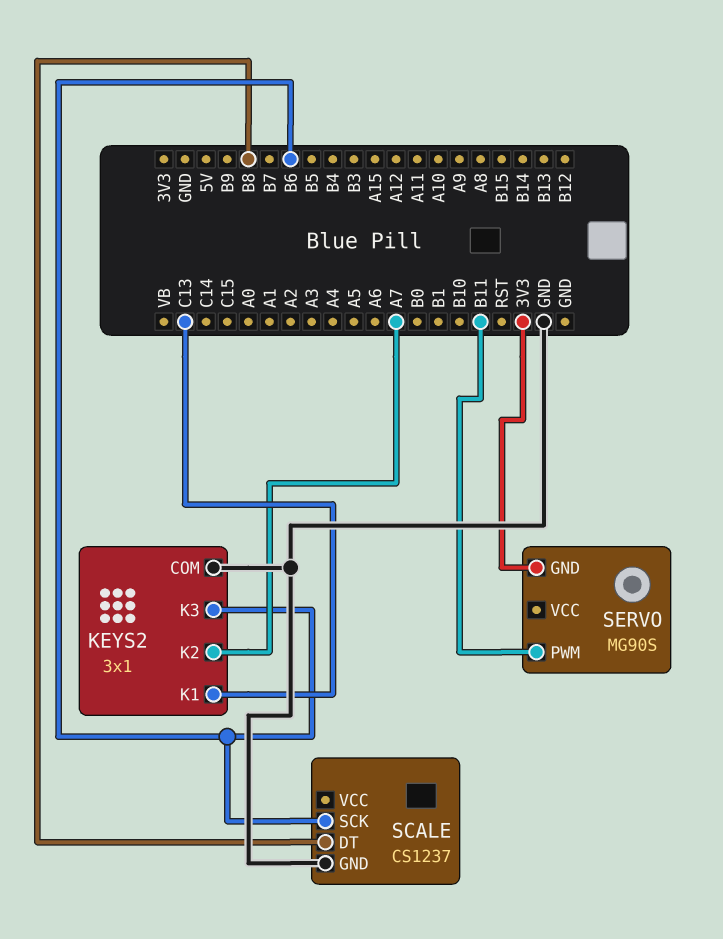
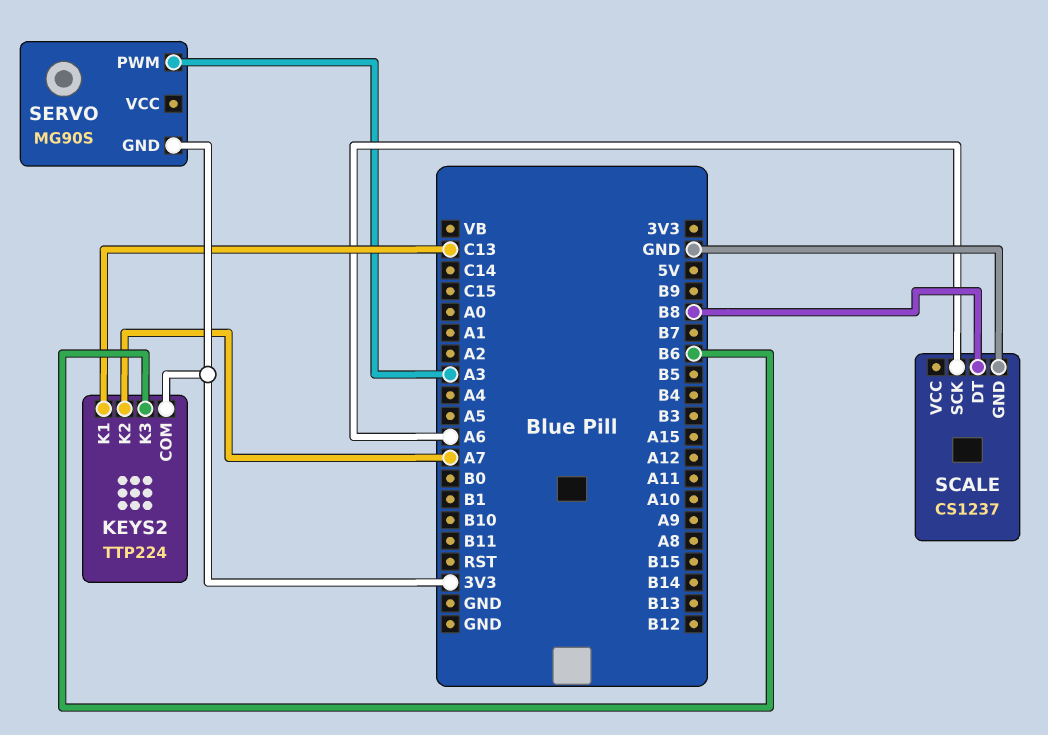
KEYS2: 3x1 -> TTP224
KEYS2 pin COM: GND -> 3V3
SCALE pin SCK: B6 -> A6
SERVO pin PWM: B11 -> A3

